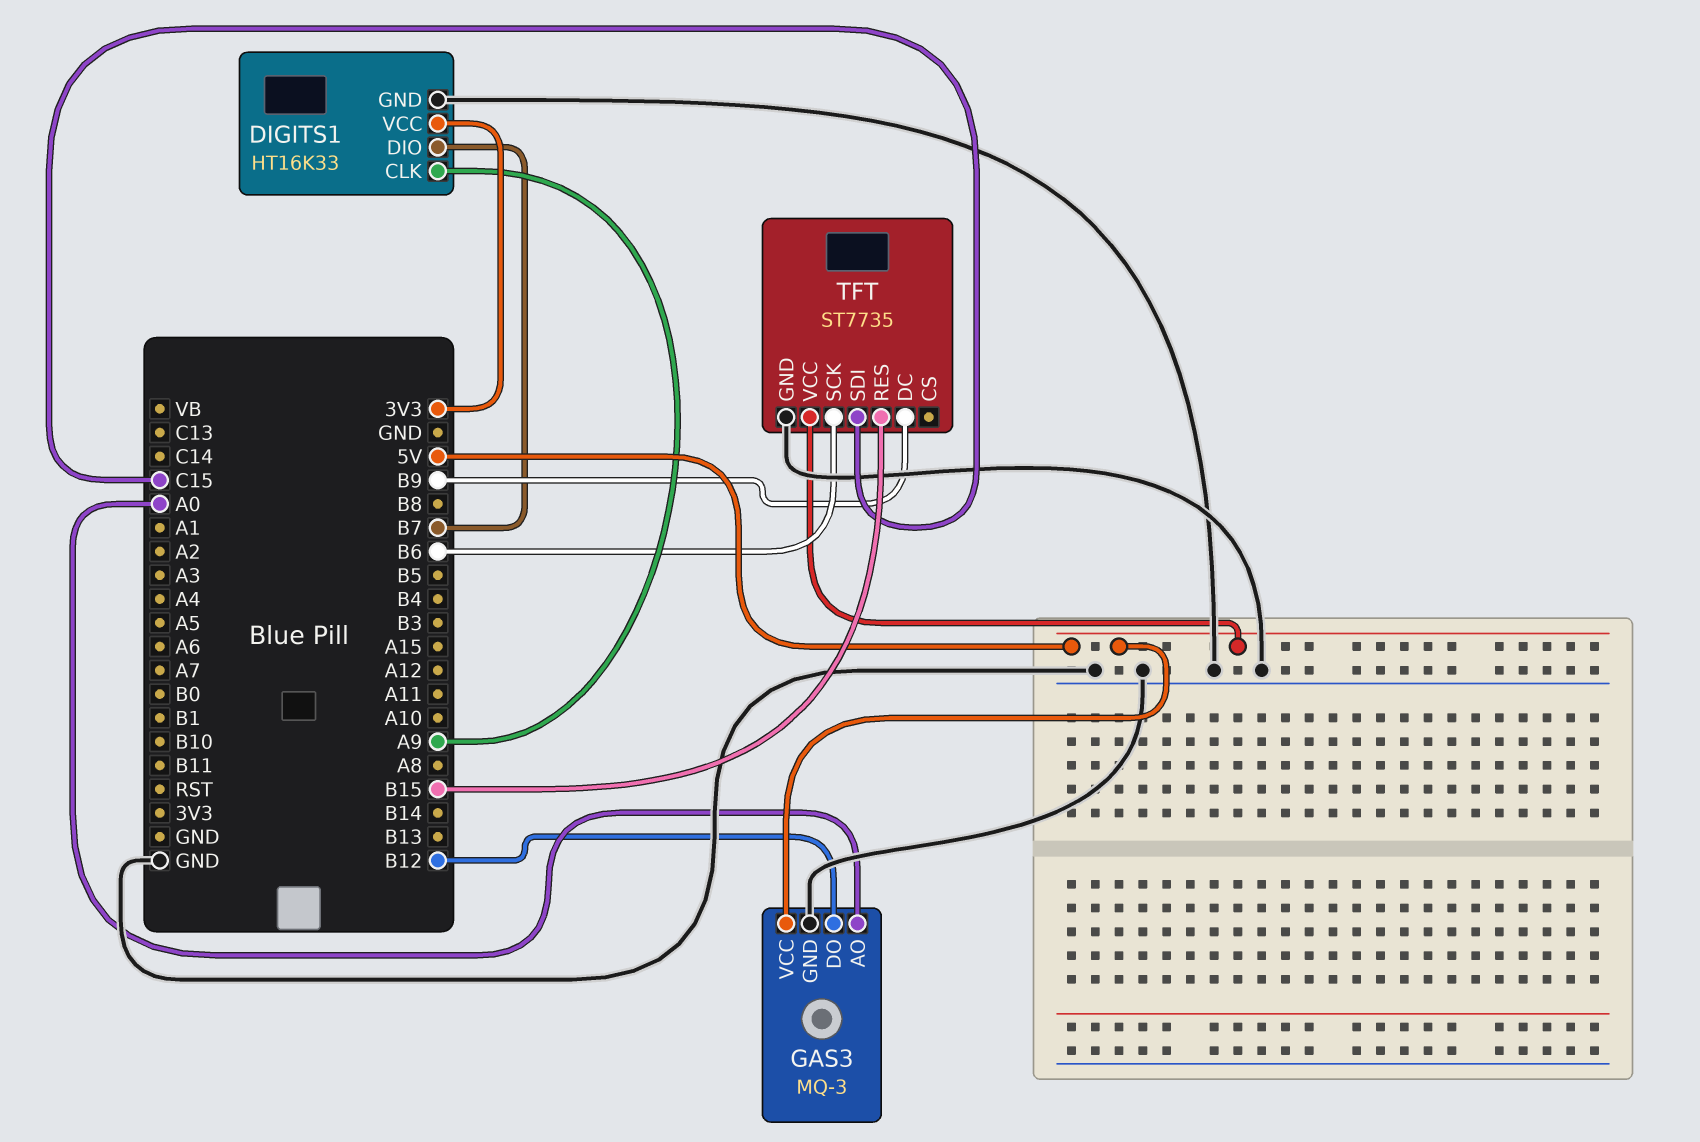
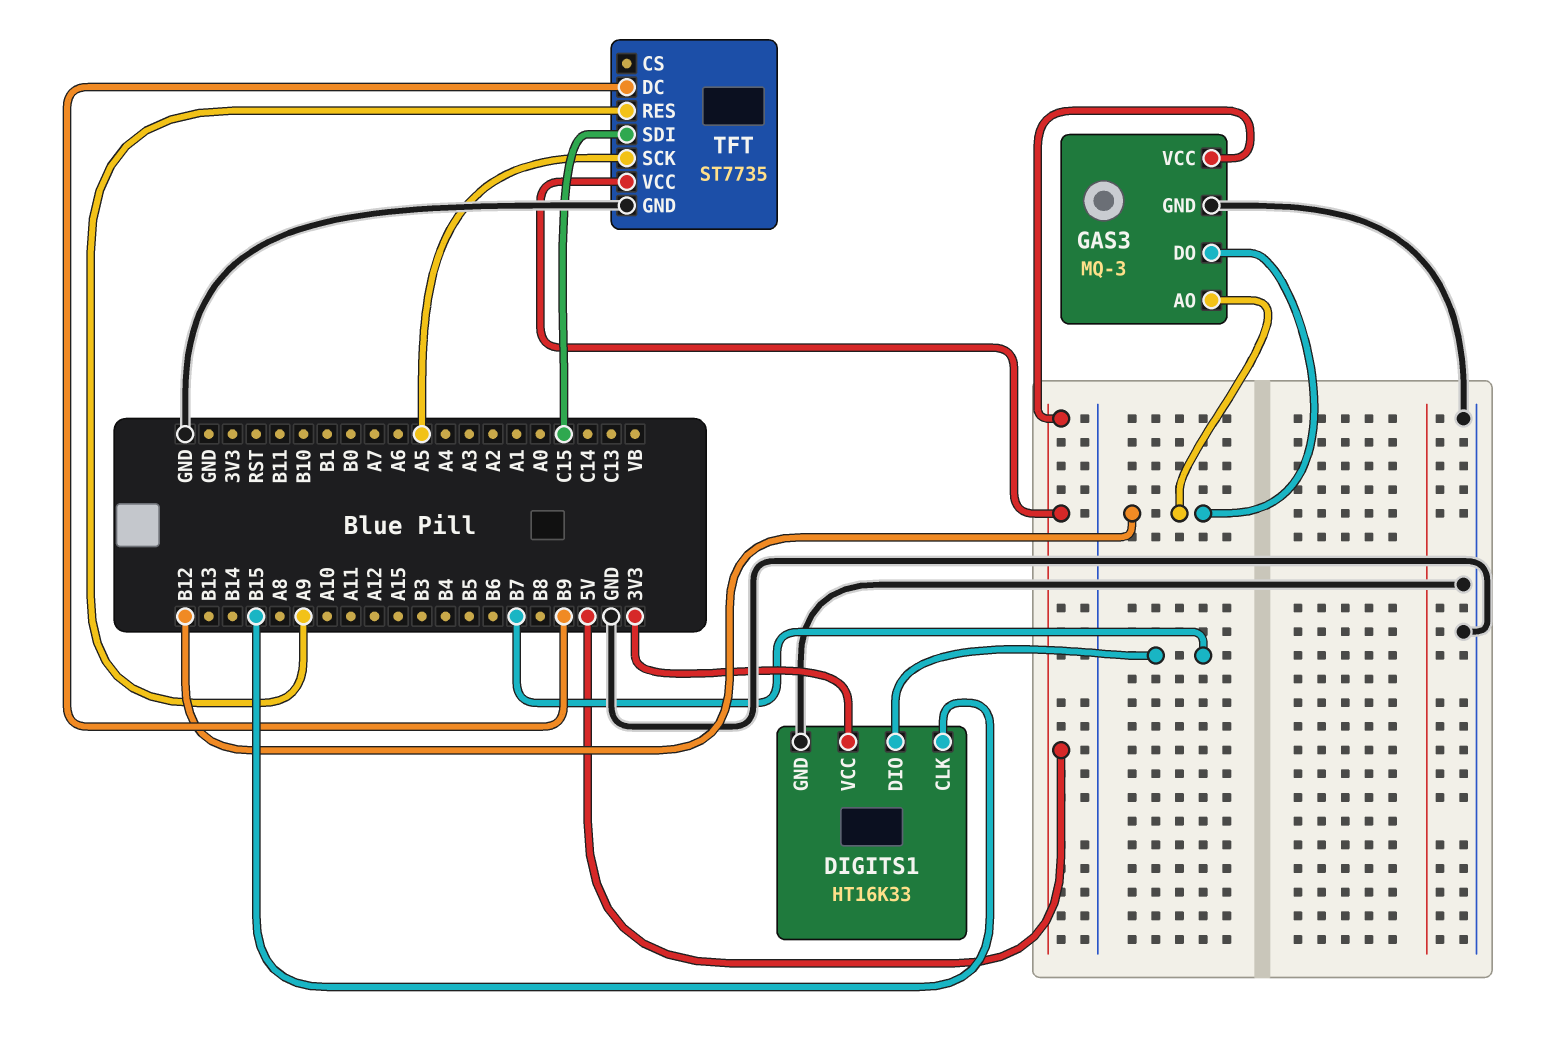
DIGITS1 pin CLK: A9 -> B15
GAS3 pin AO: A0 -> B12
TFT pin RES: B15 -> A9
TFT pin SCK: B6 -> A5

